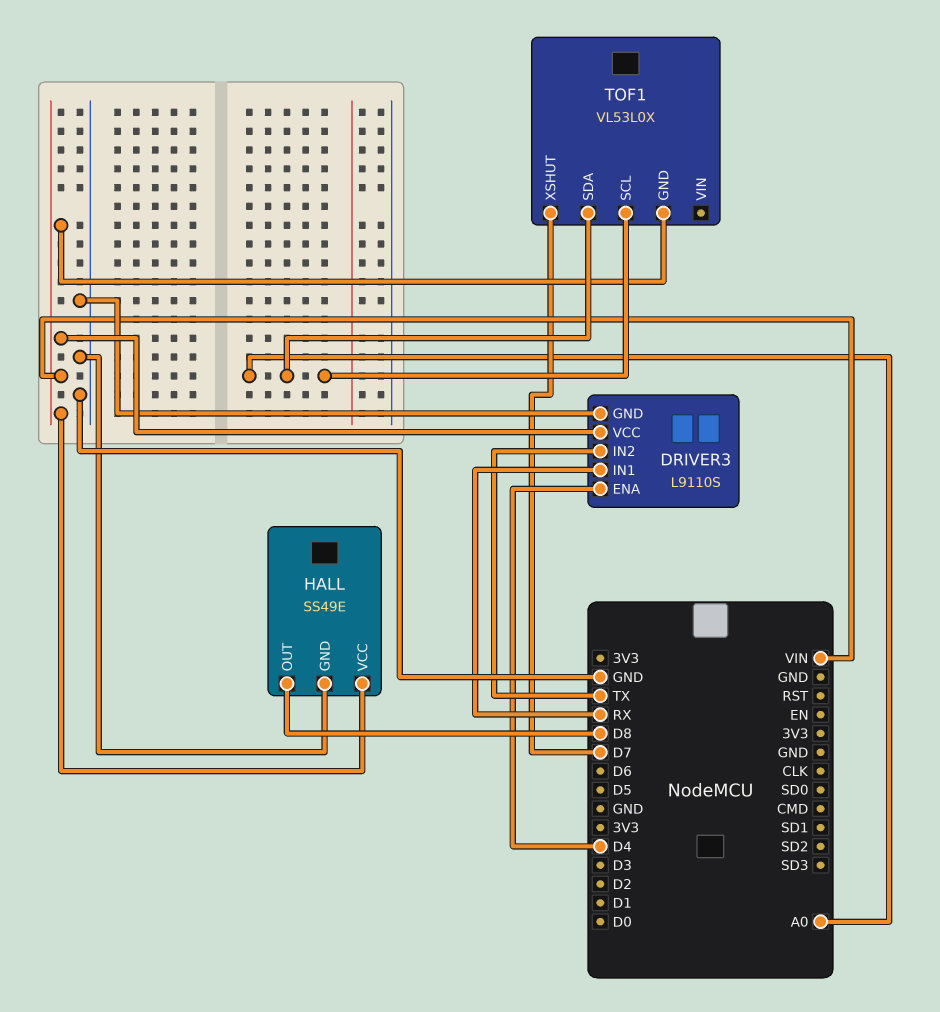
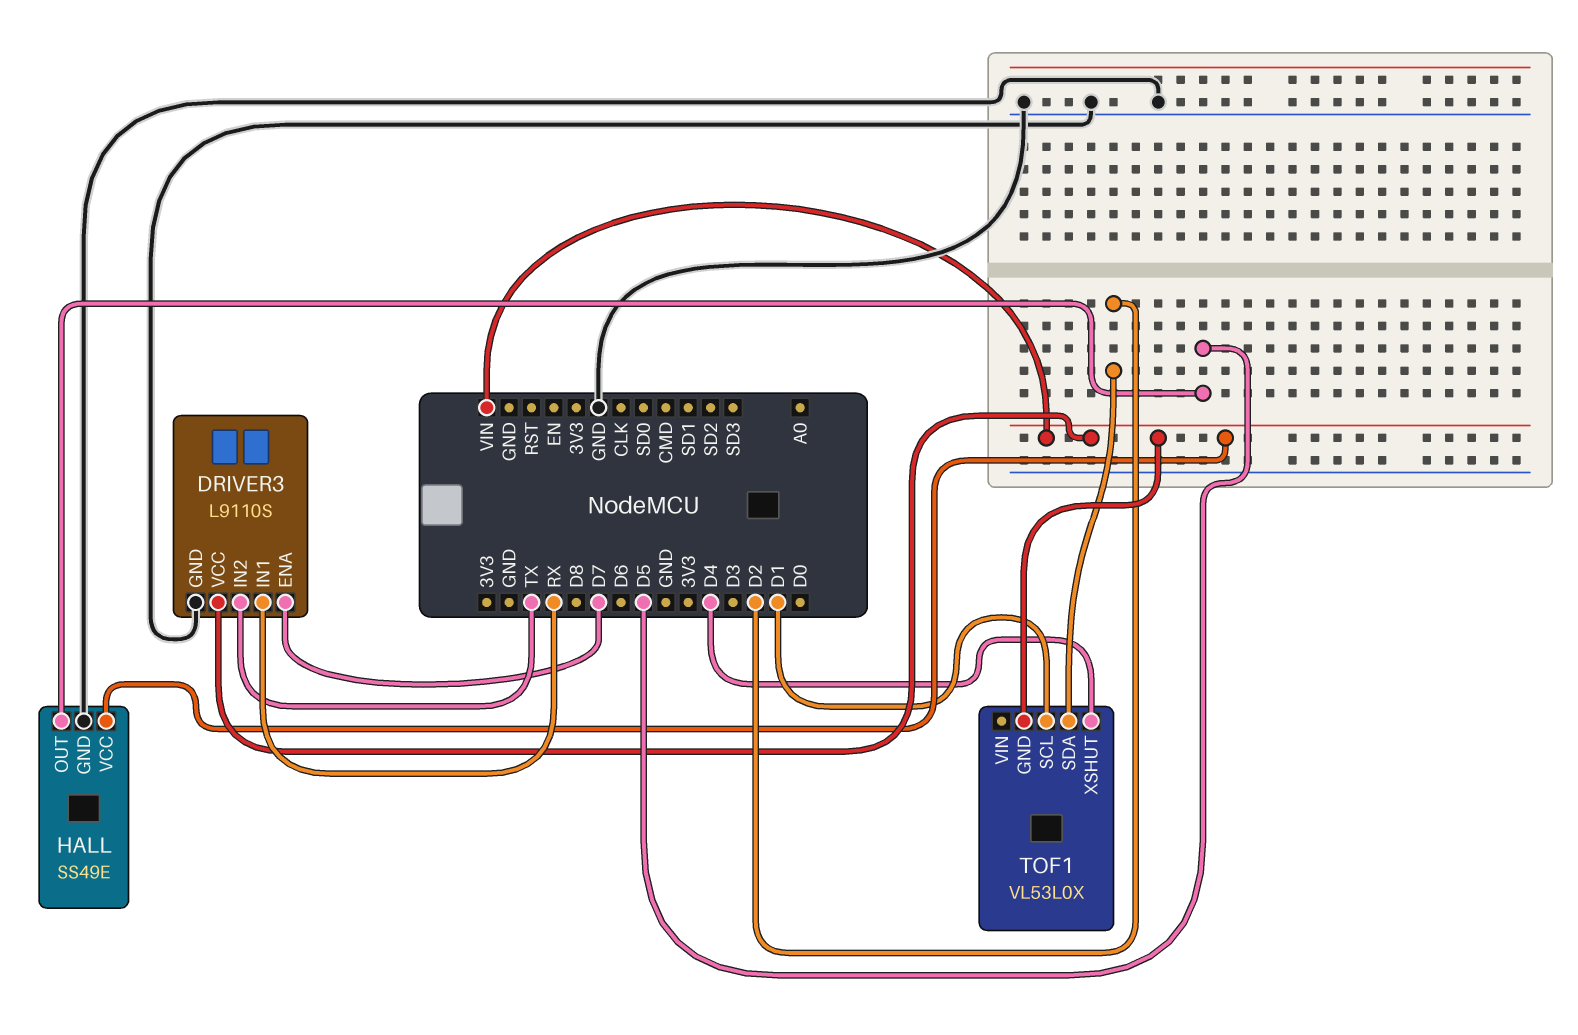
DRIVER3 pin ENA: D4 -> D7
HALL pin OUT: D8 -> D5
TOF1 pin SCL: A0 -> D1
TOF1 pin SDA: A0 -> D2
TOF1 pin XSHUT: D7 -> D4

